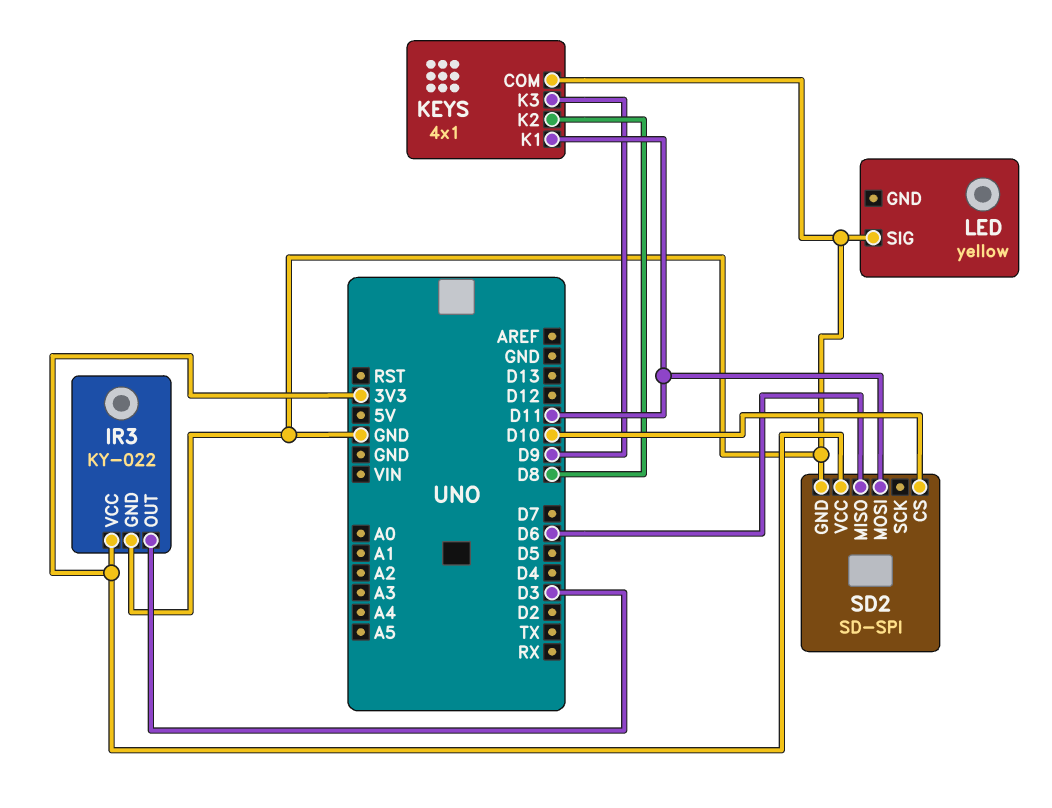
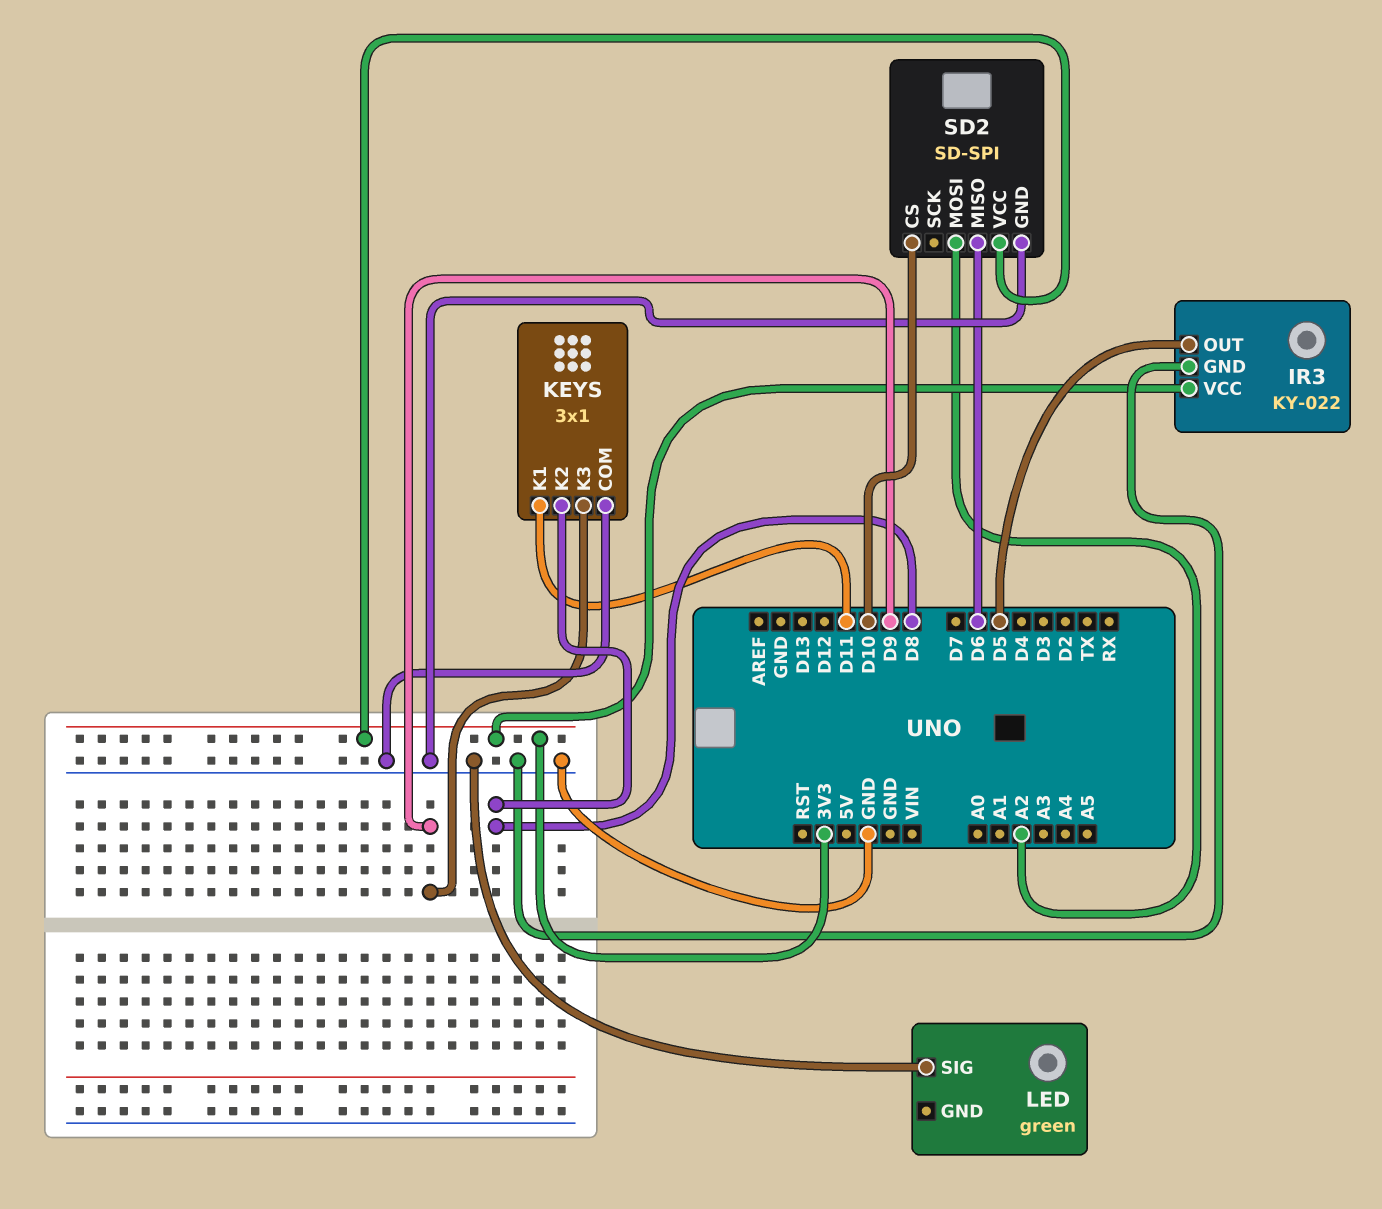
IR3 pin OUT: D3 -> D5
KEYS: 4x1 -> 3x1
LED: yellow -> green
SD2 pin MOSI: D11 -> A2

